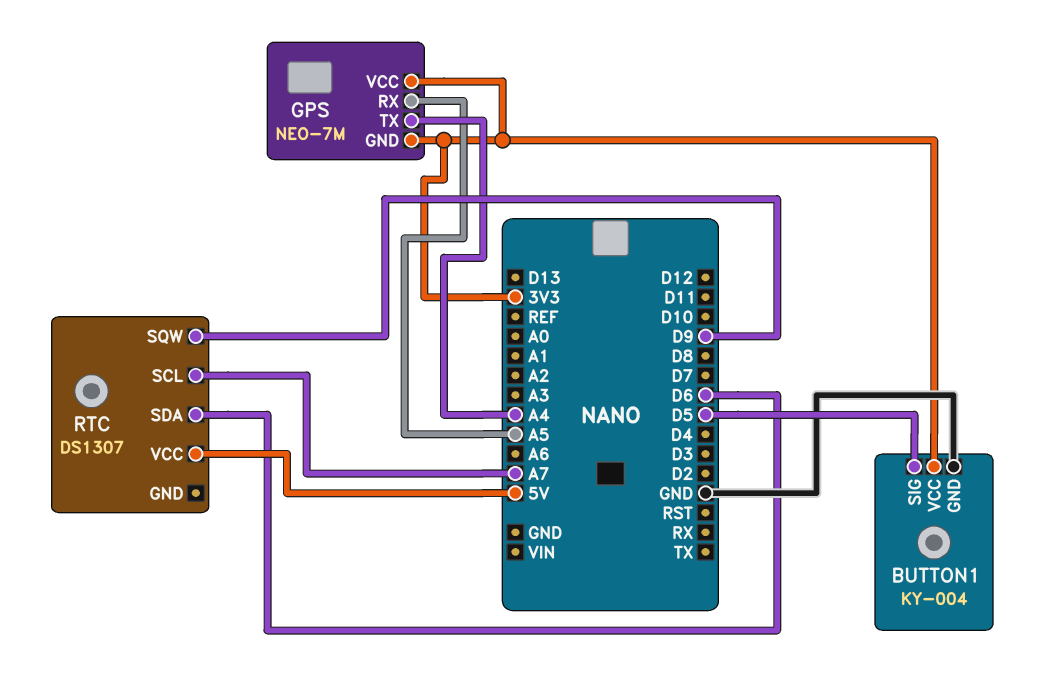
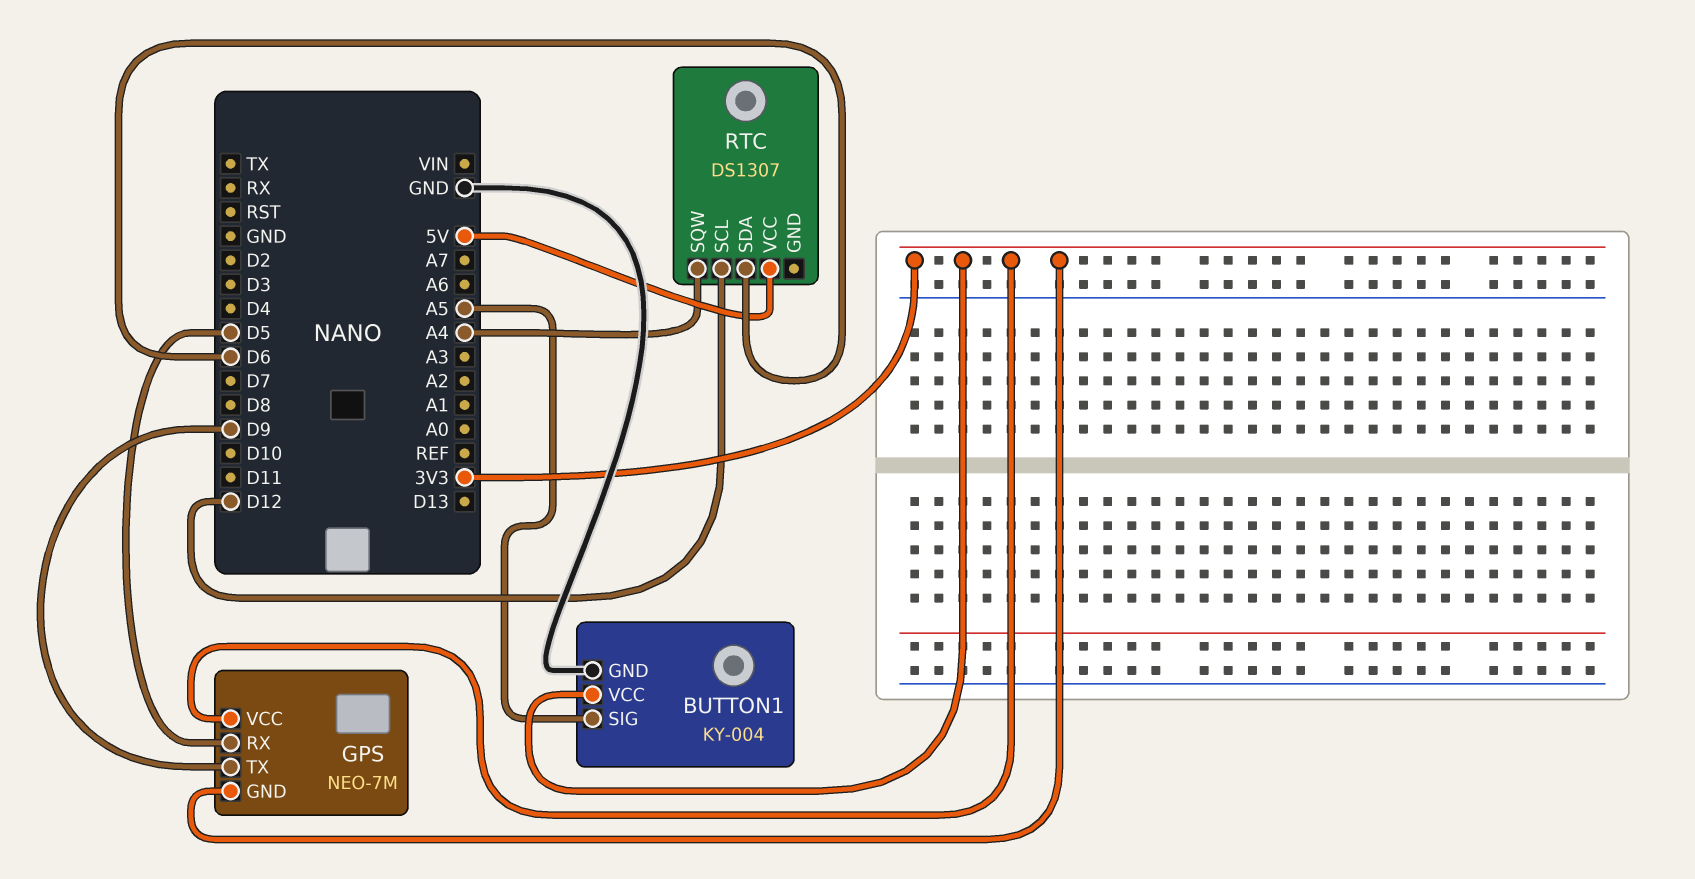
BUTTON1 pin SIG: D5 -> A5
GPS pin RX: A5 -> D5
GPS pin TX: A4 -> D9
RTC pin SCL: A7 -> D12
RTC pin SQW: D9 -> A4

